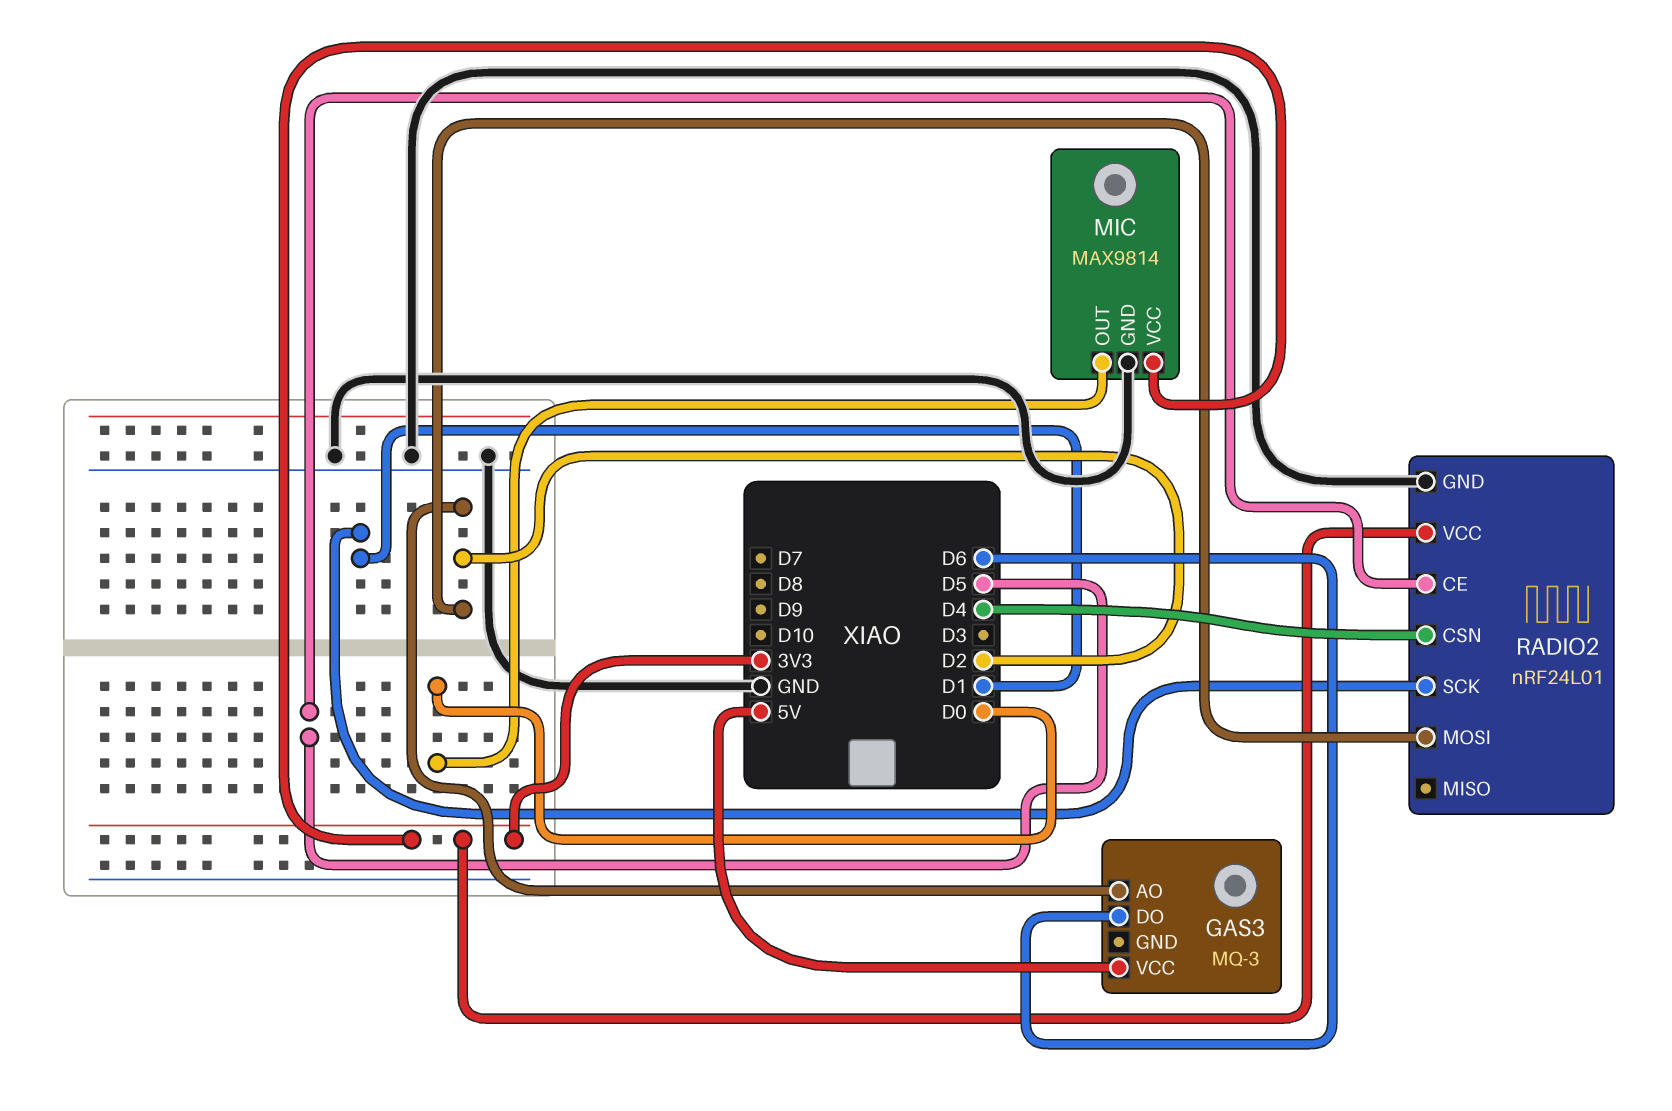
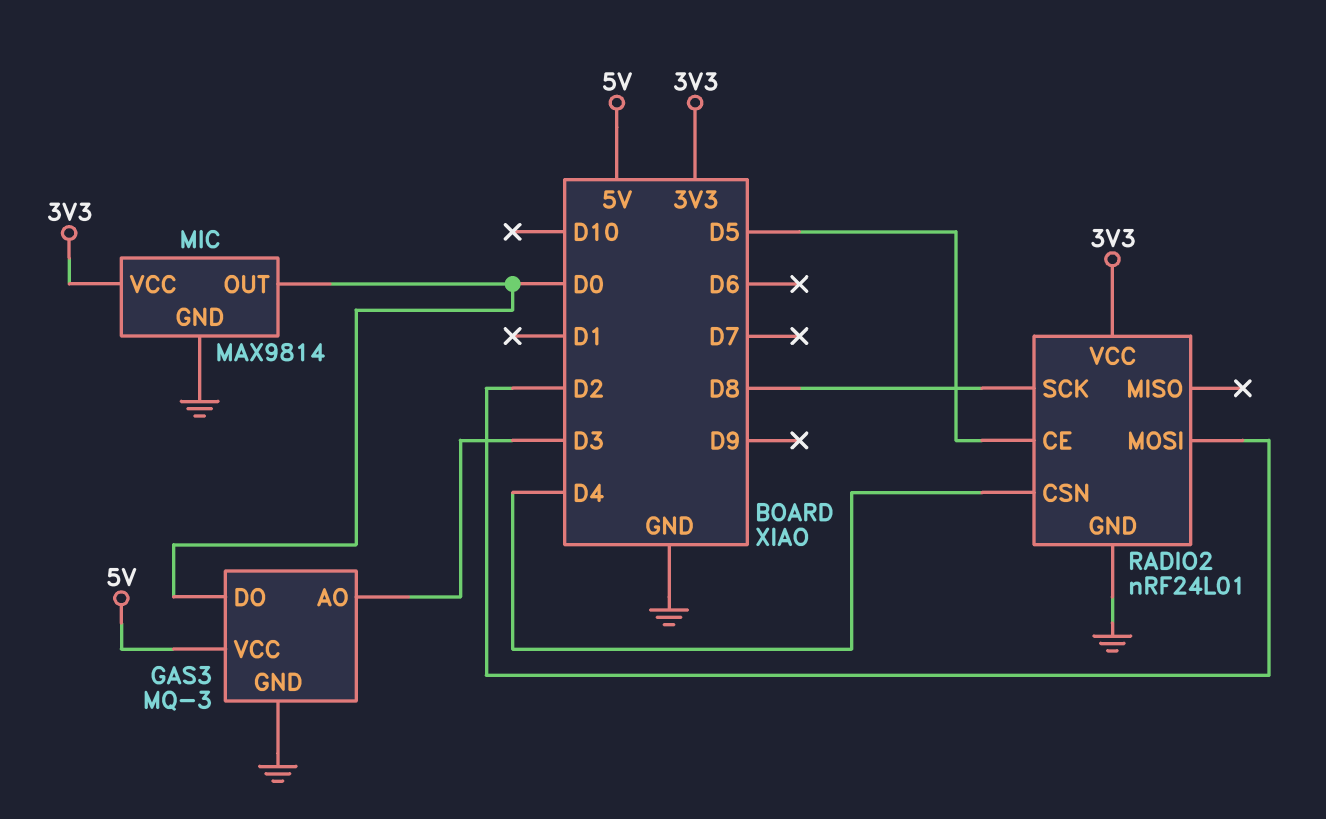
GAS3 pin AO: D2 -> D3
GAS3 pin DO: D6 -> D0
GAS3 pin GND: none -> GND
RADIO2 pin SCK: D1 -> D8

